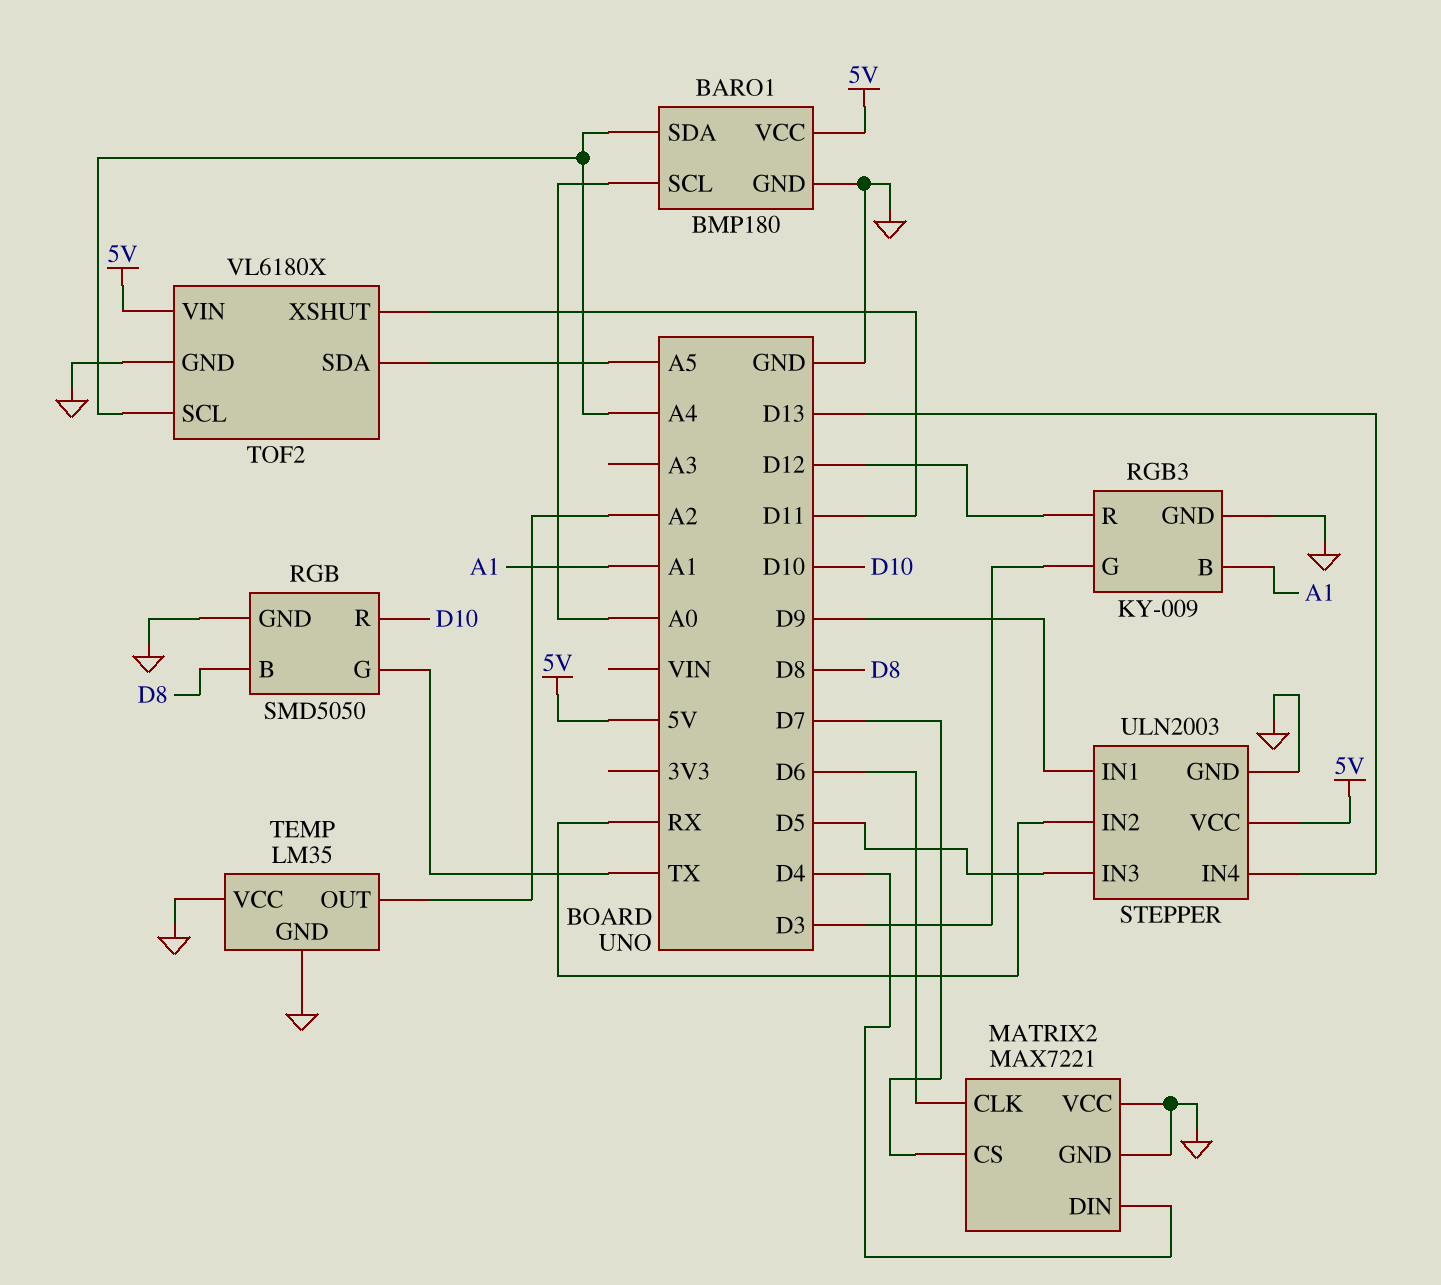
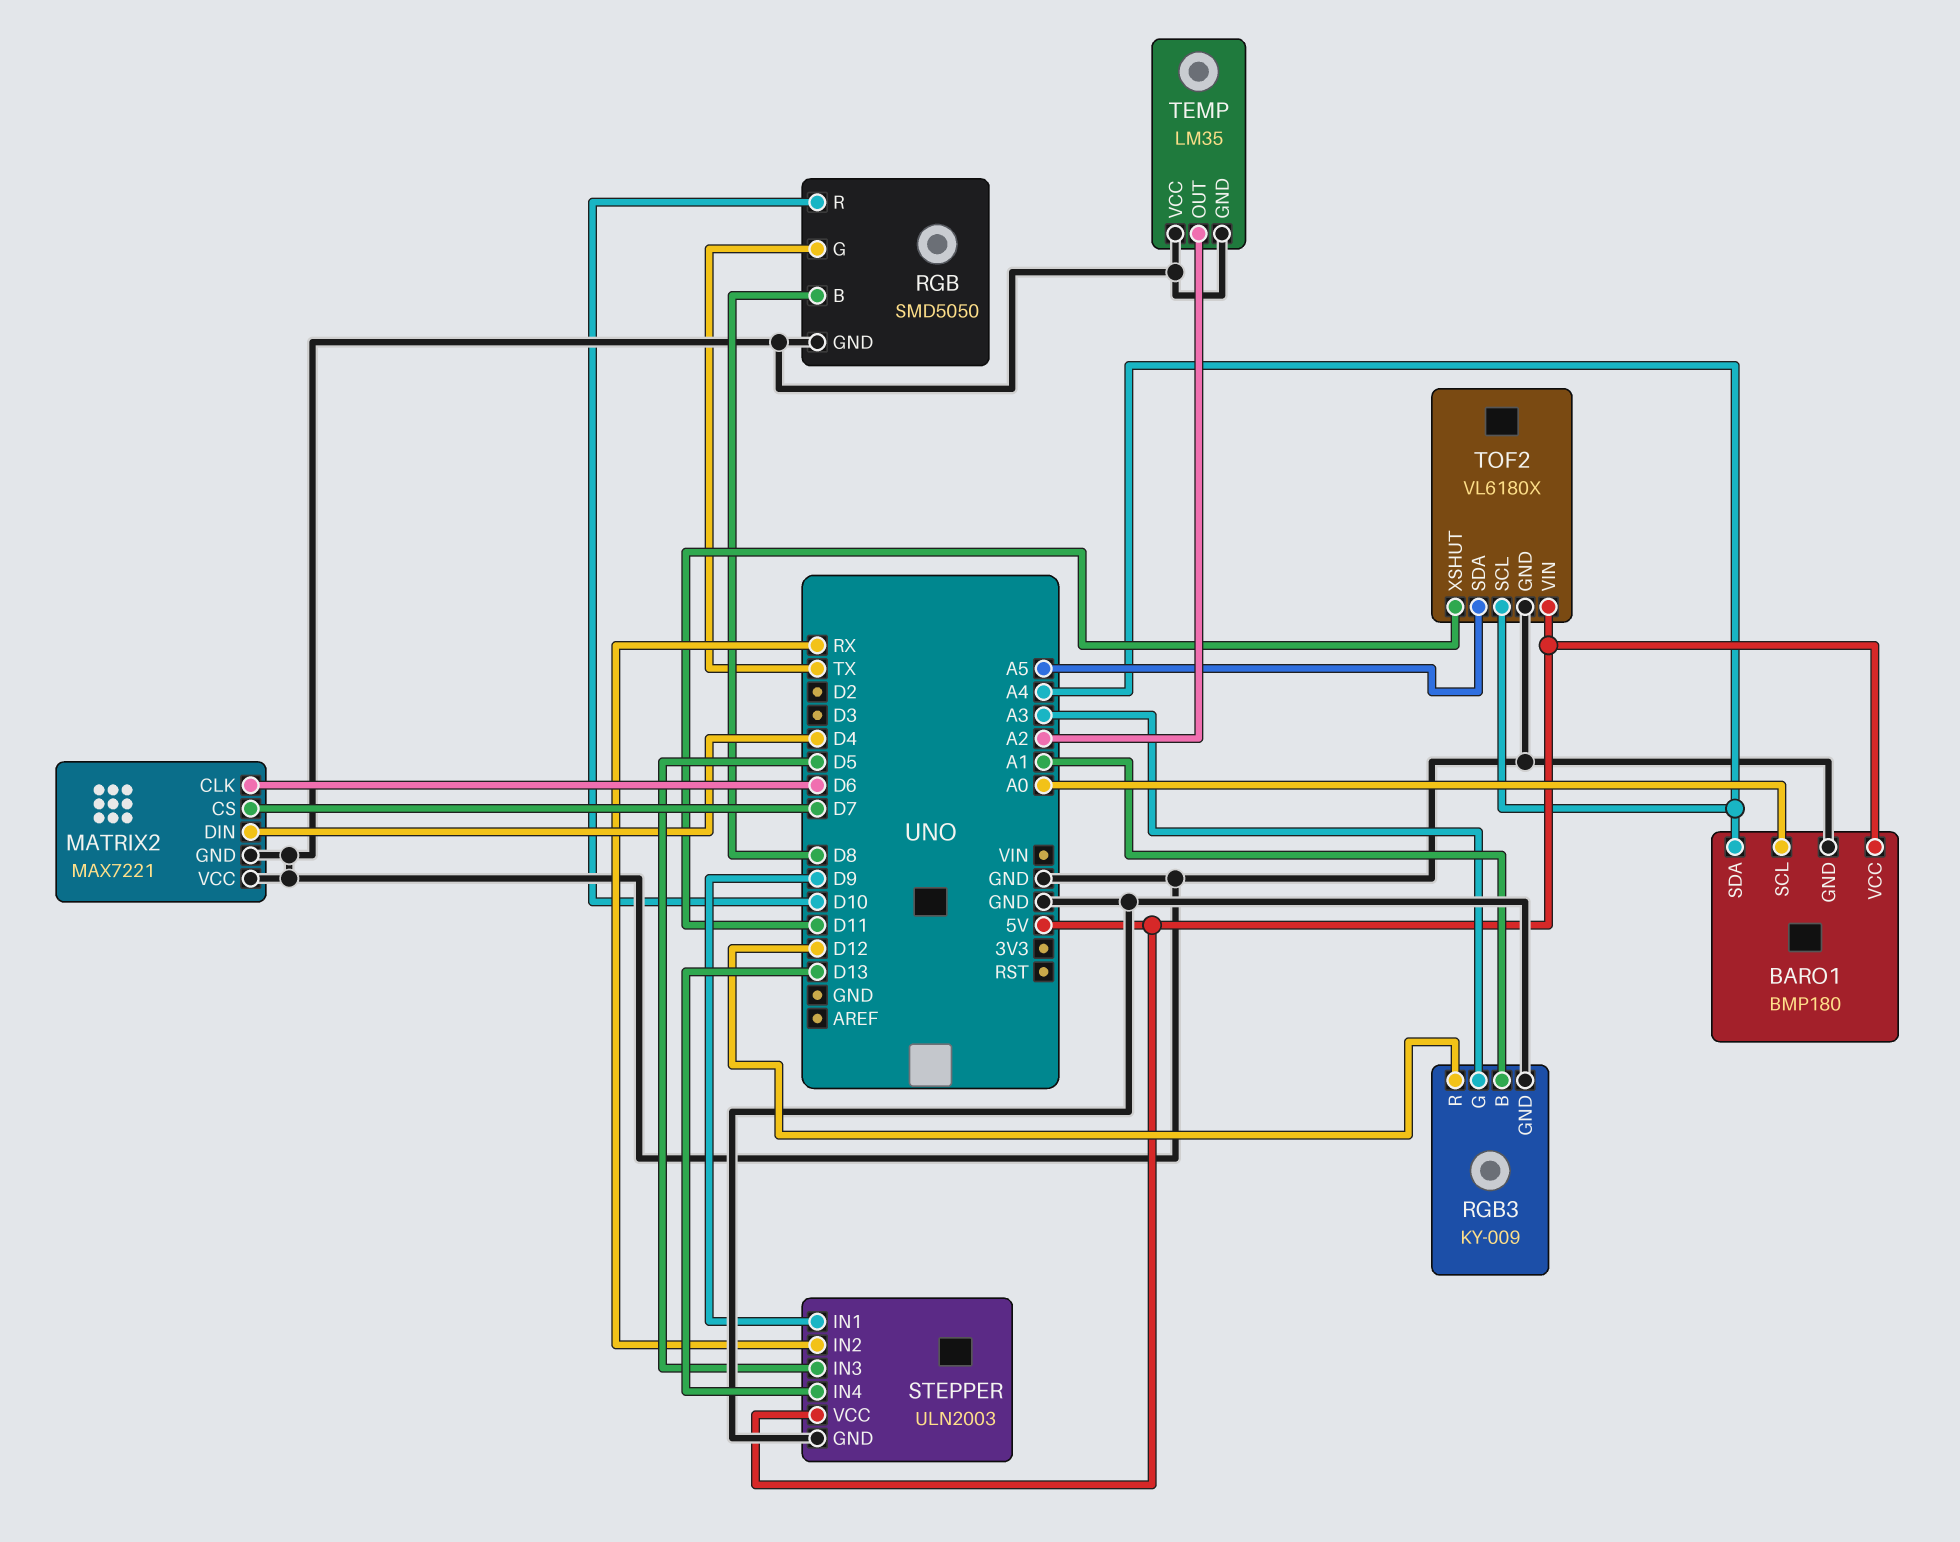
RGB3 pin G: D3 -> A3

